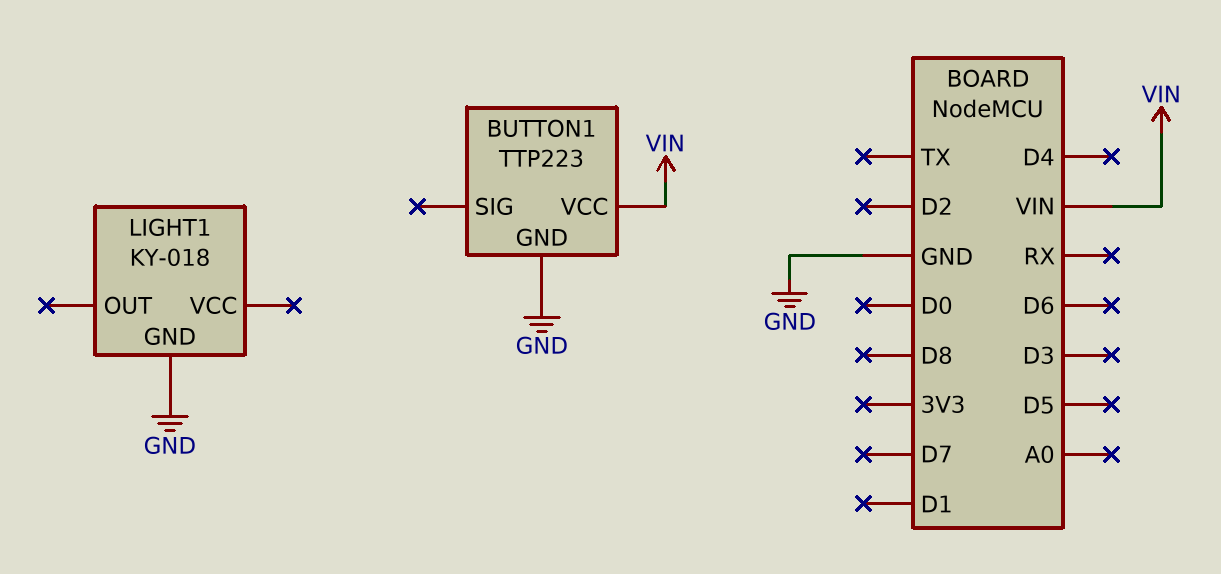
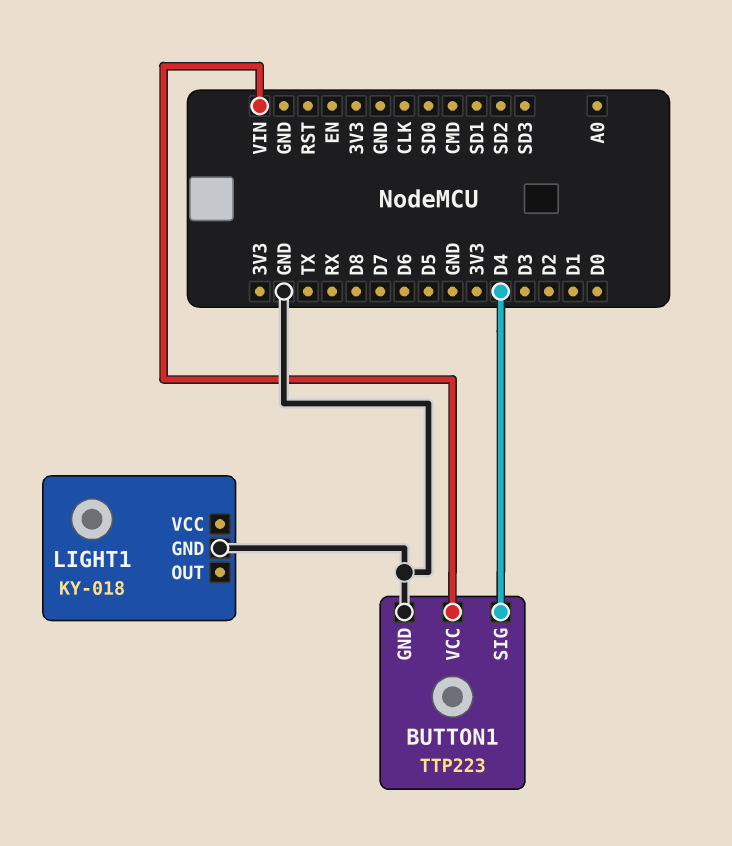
BUTTON1 pin SIG: none -> D4

